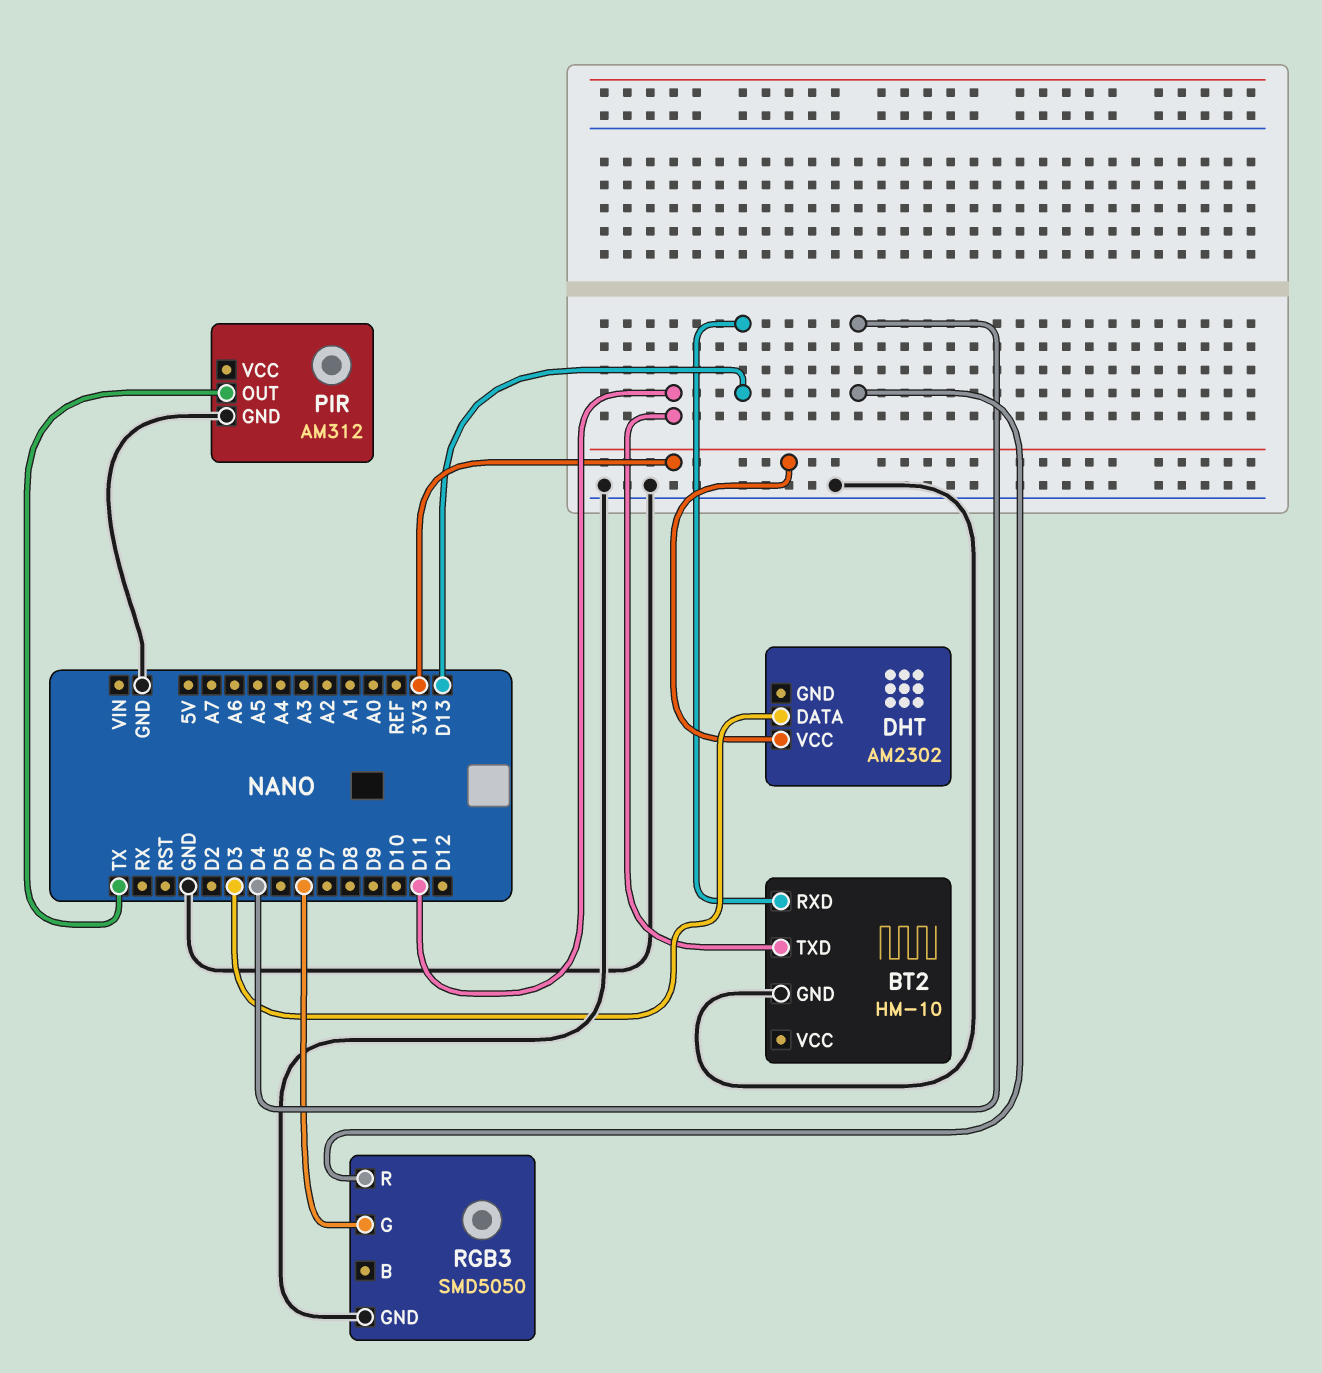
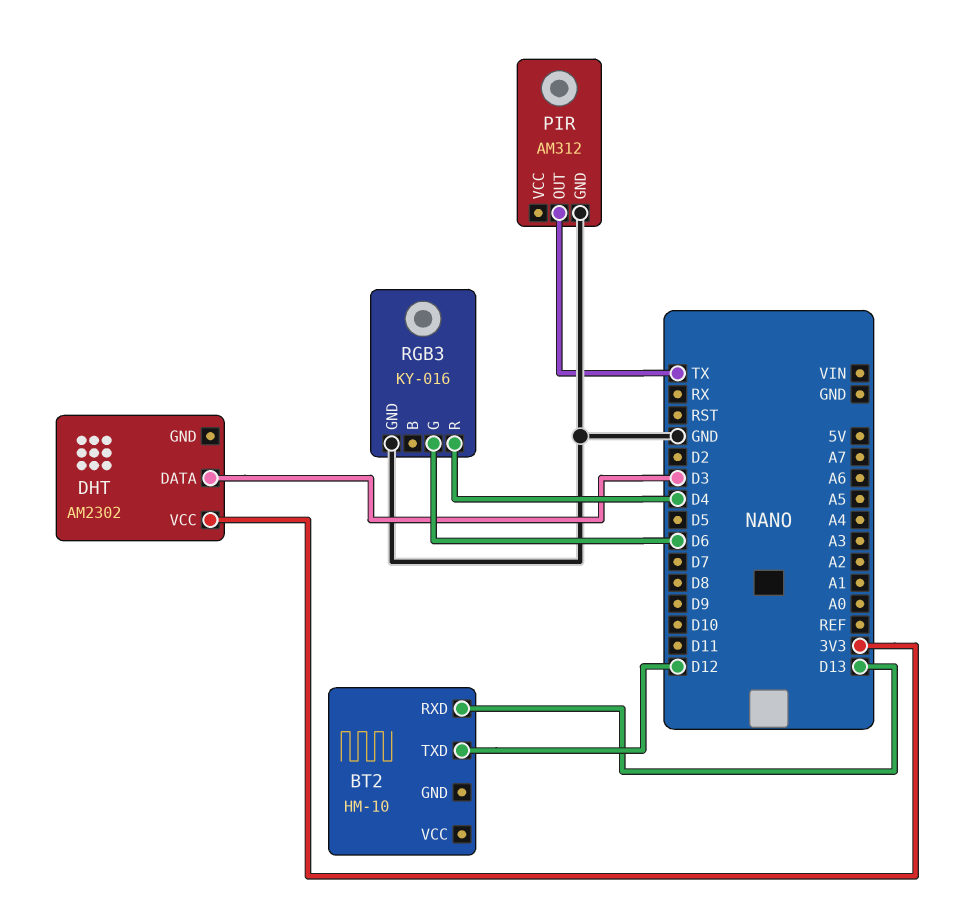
BT2 pin GND: GND -> none
BT2 pin TXD: D11 -> D12
RGB3: SMD5050 -> KY-016

